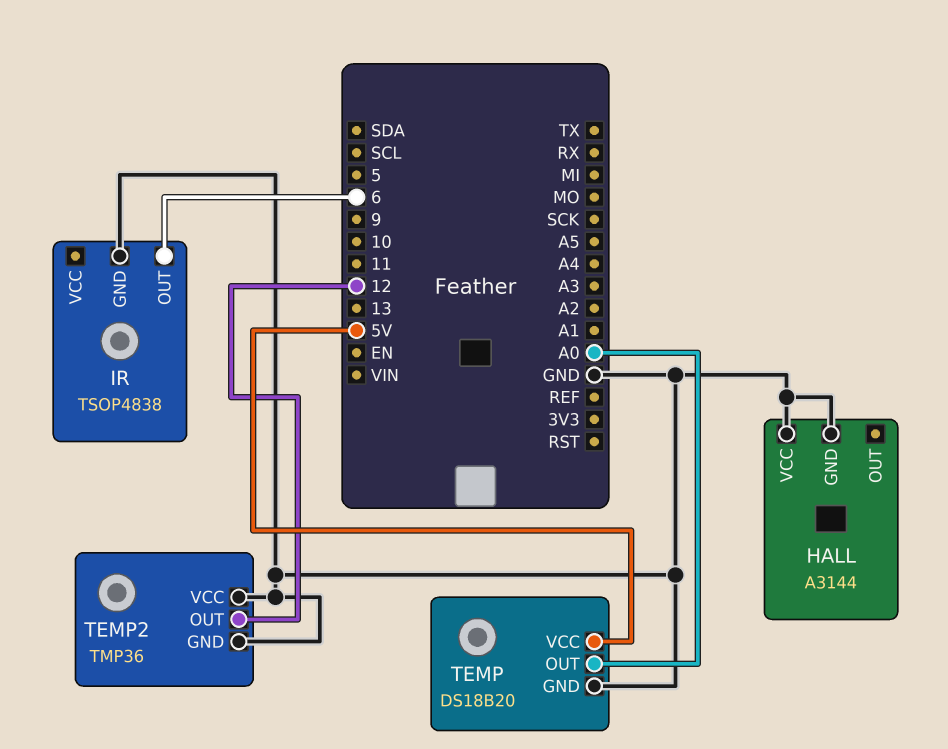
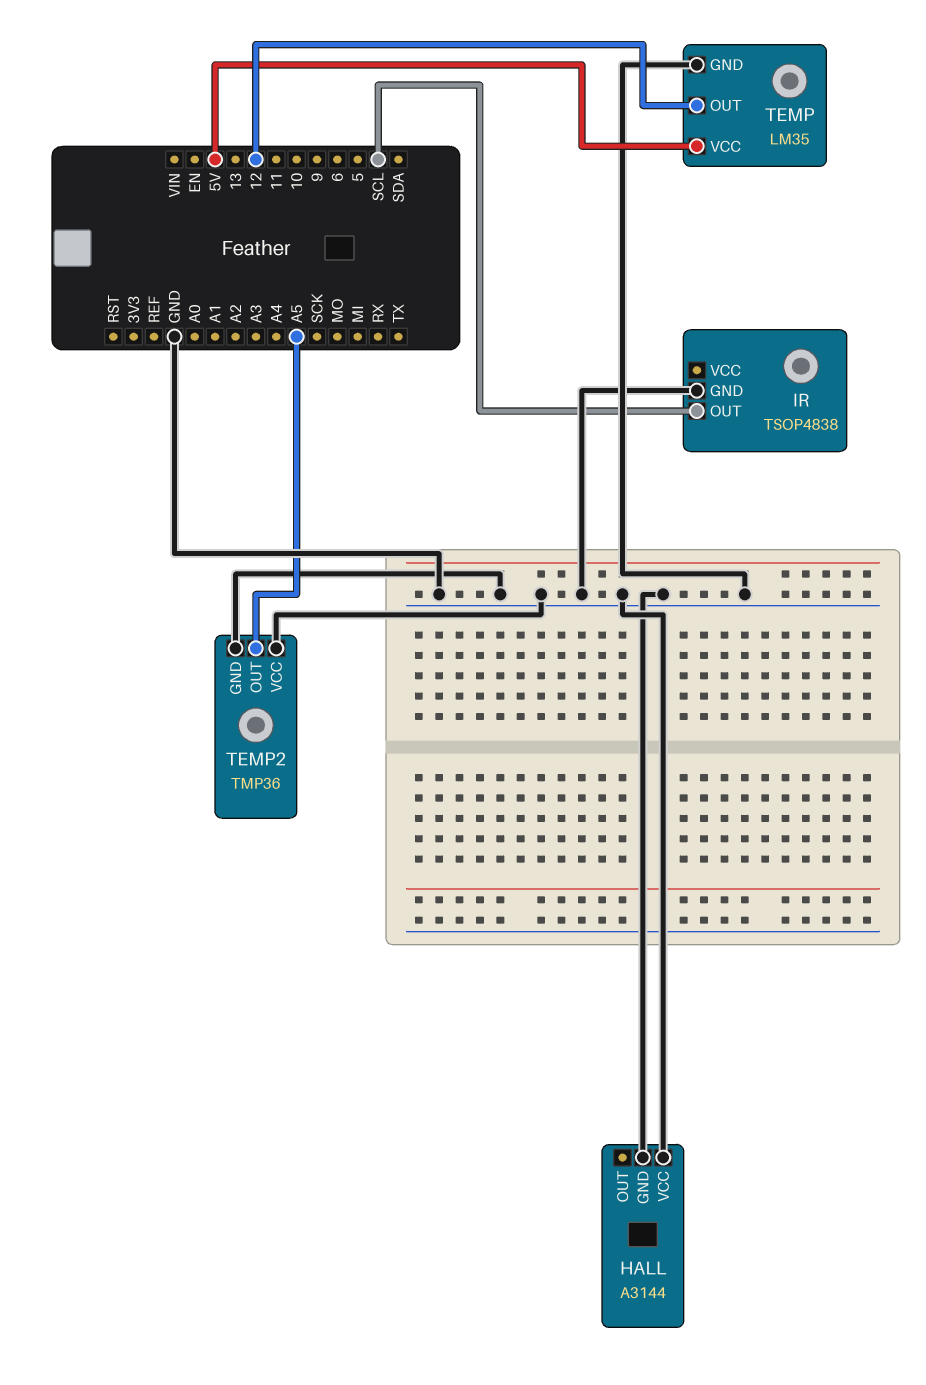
IR pin OUT: 6 -> SCL
TEMP: DS18B20 -> LM35
TEMP pin OUT: A0 -> 12
TEMP2 pin OUT: 12 -> A5

